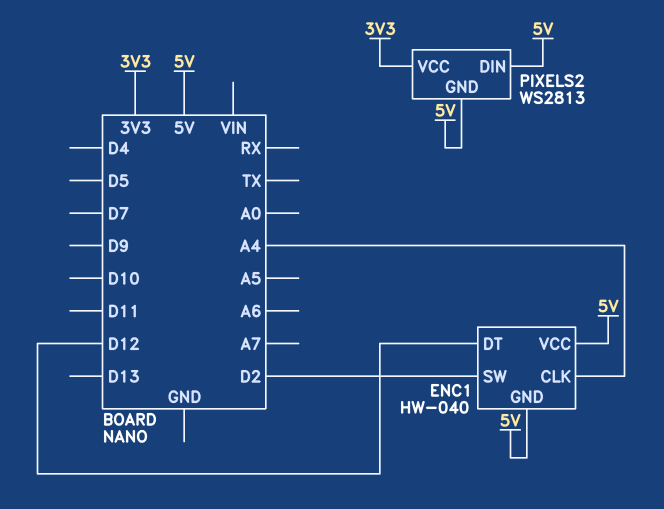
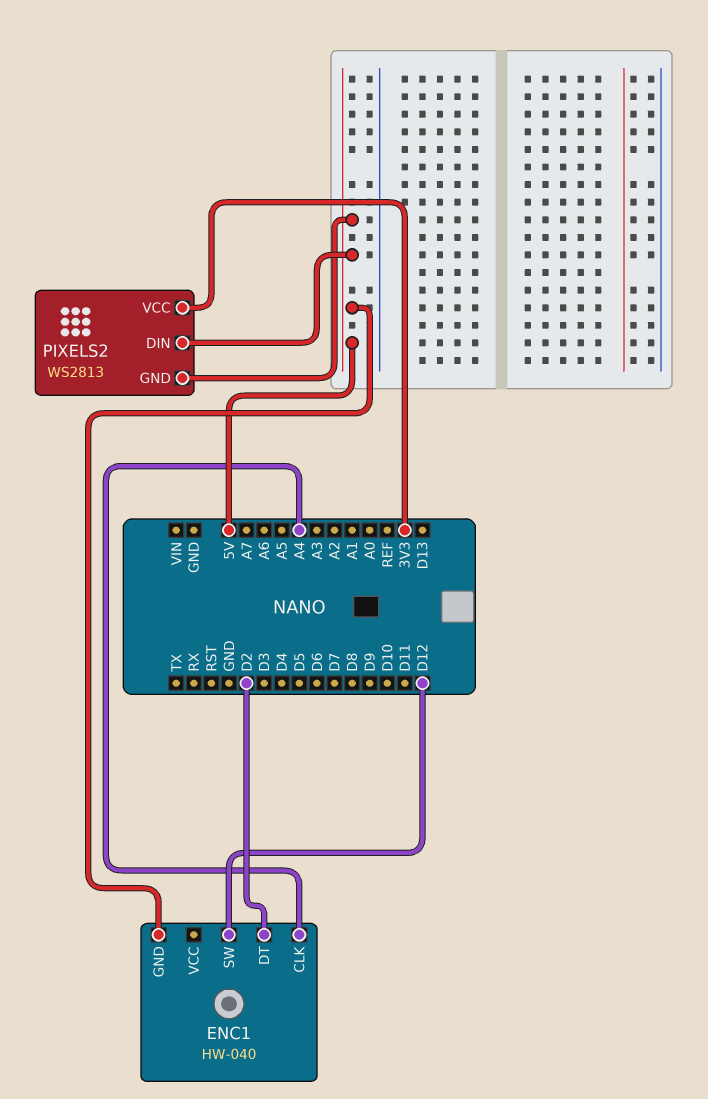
ENC1 pin DT: D12 -> D2
ENC1 pin SW: D2 -> D12
ENC1 pin VCC: 5V -> none

